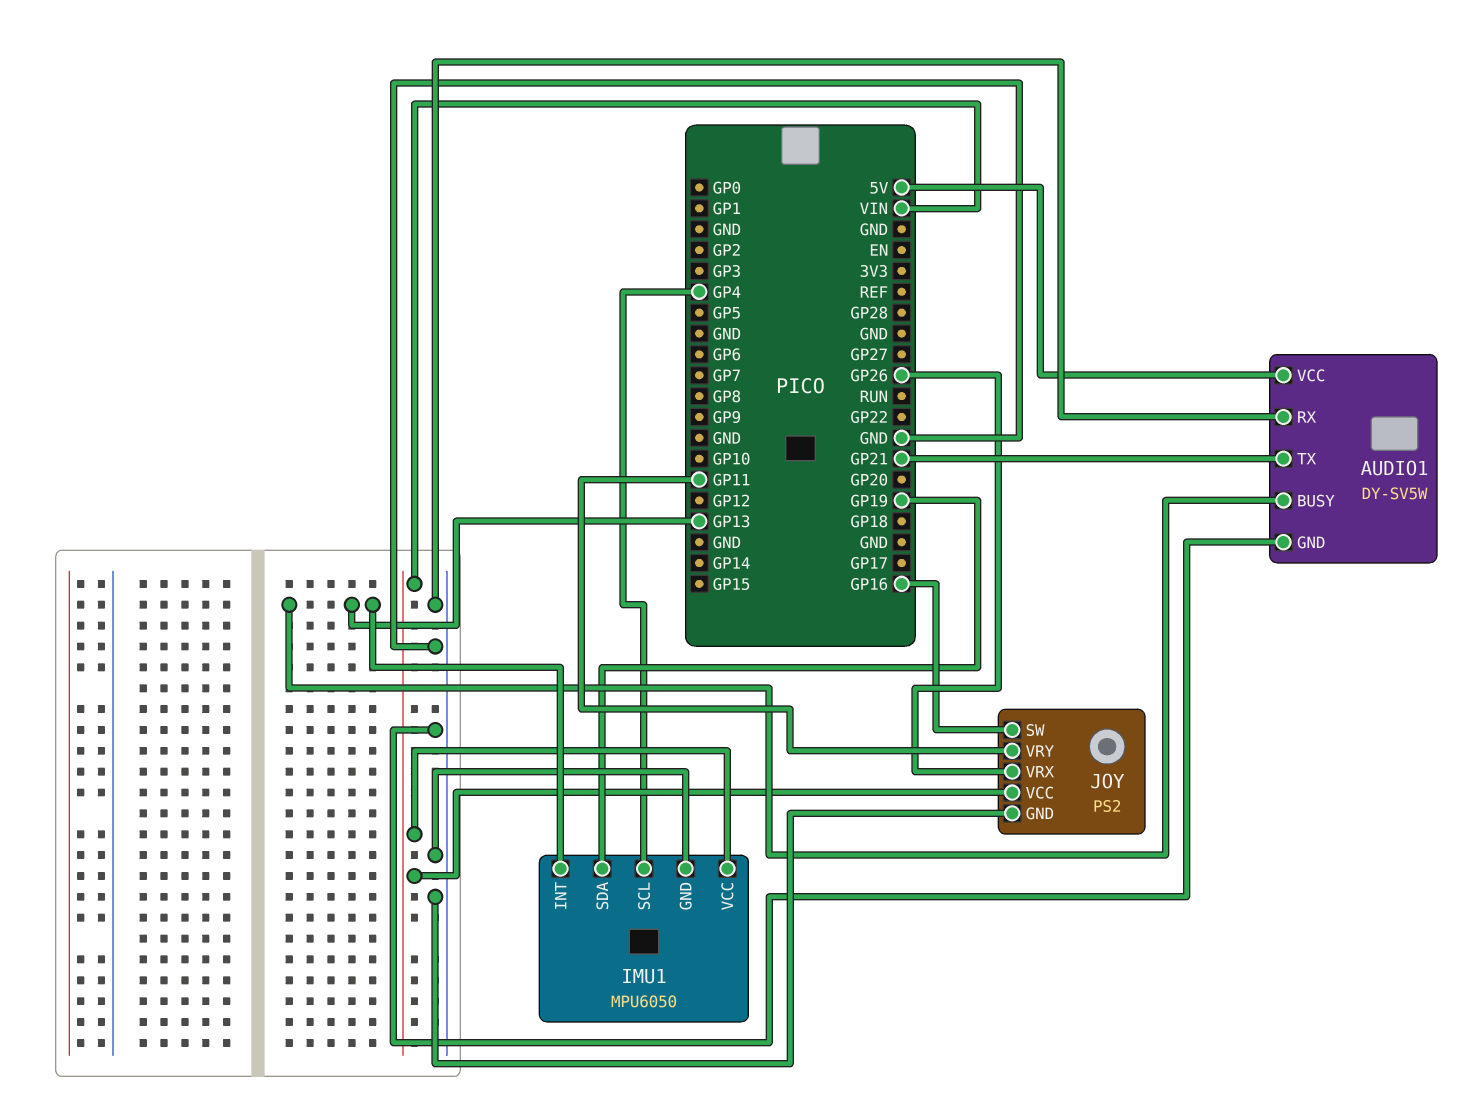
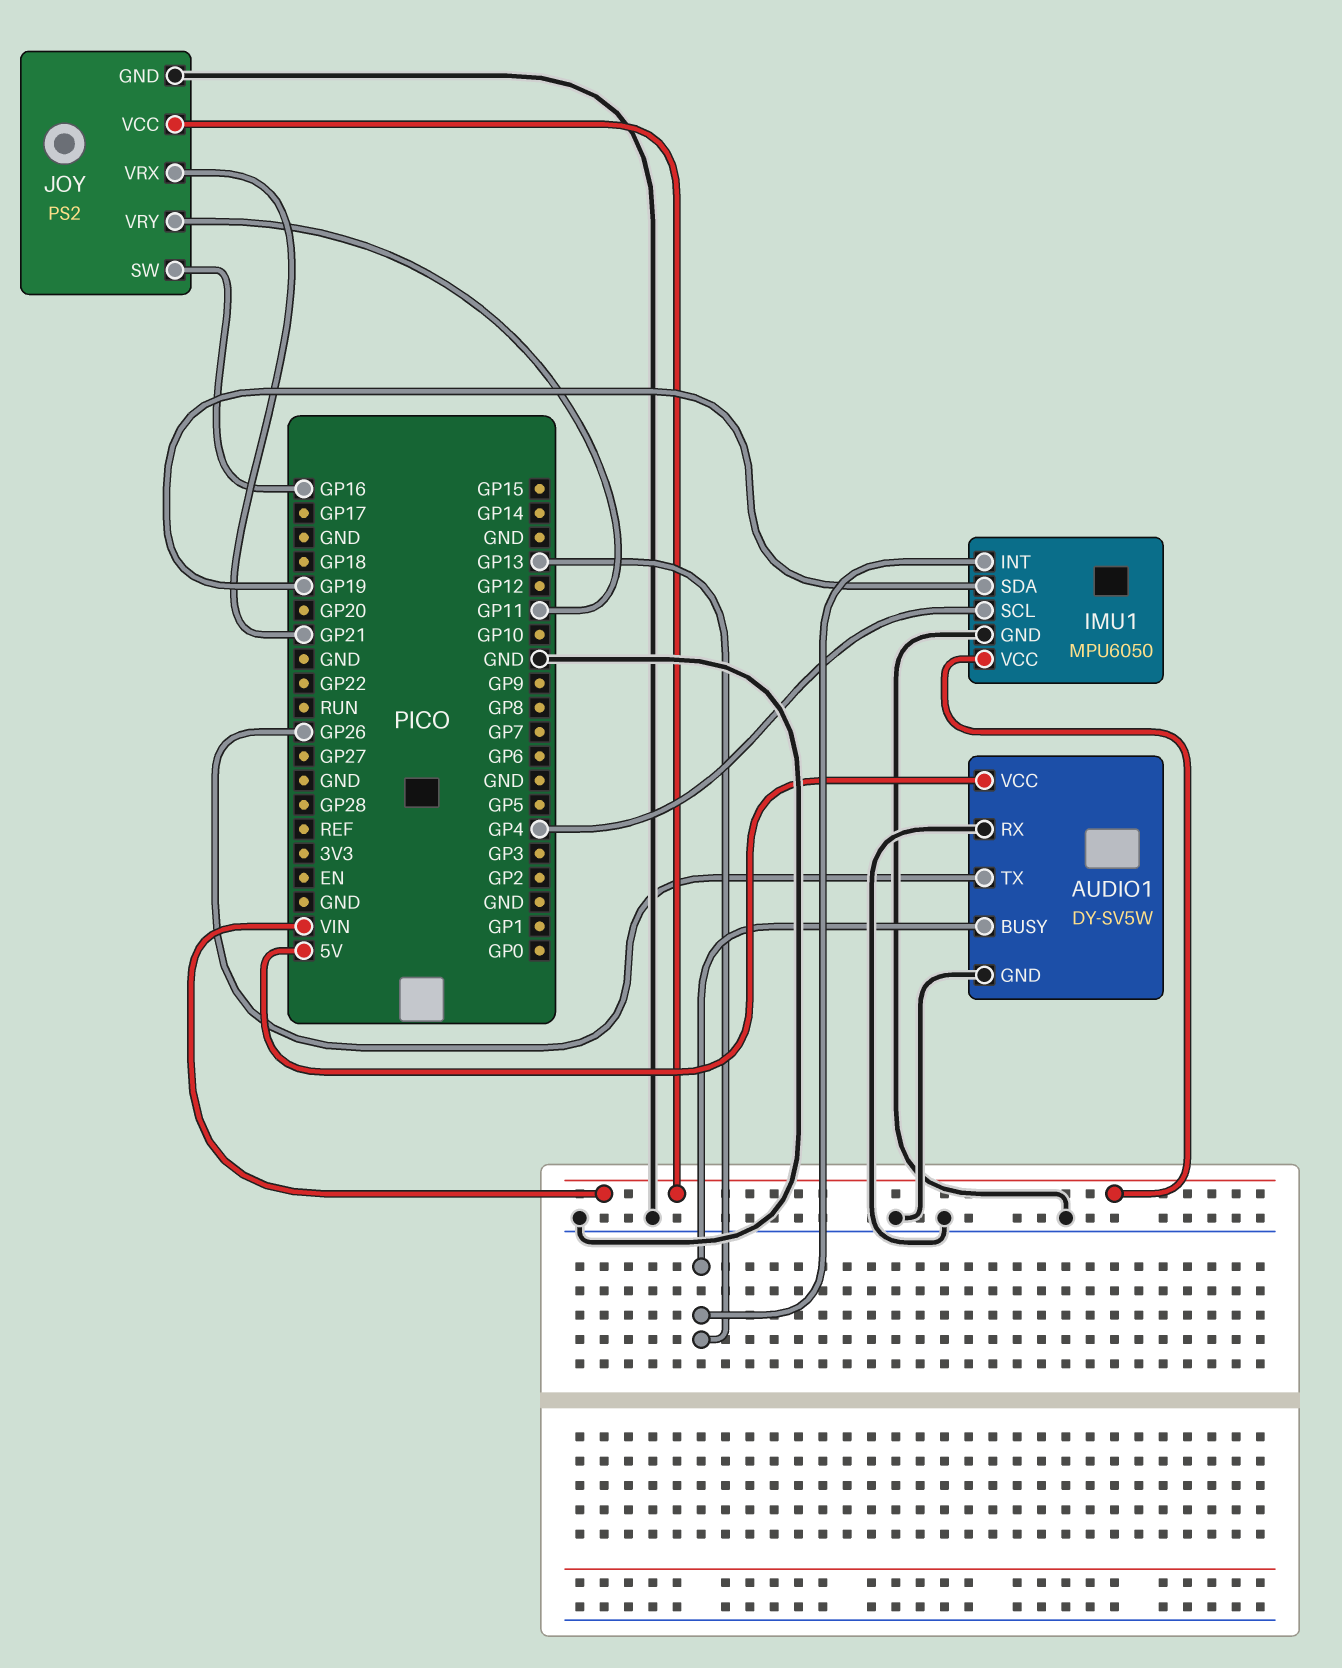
AUDIO1 pin TX: GP21 -> GP26
JOY pin VRX: GP26 -> GP21

